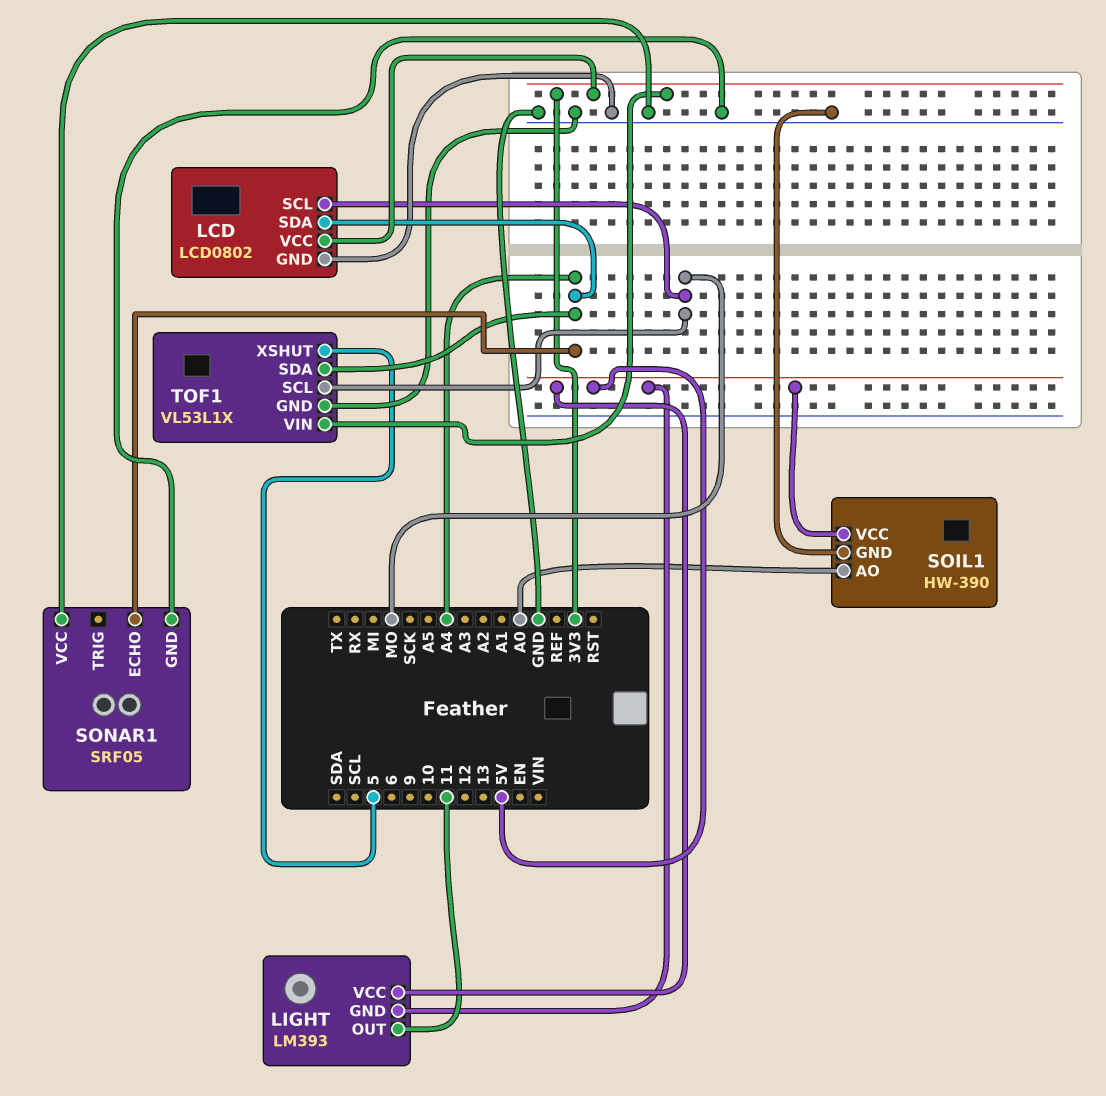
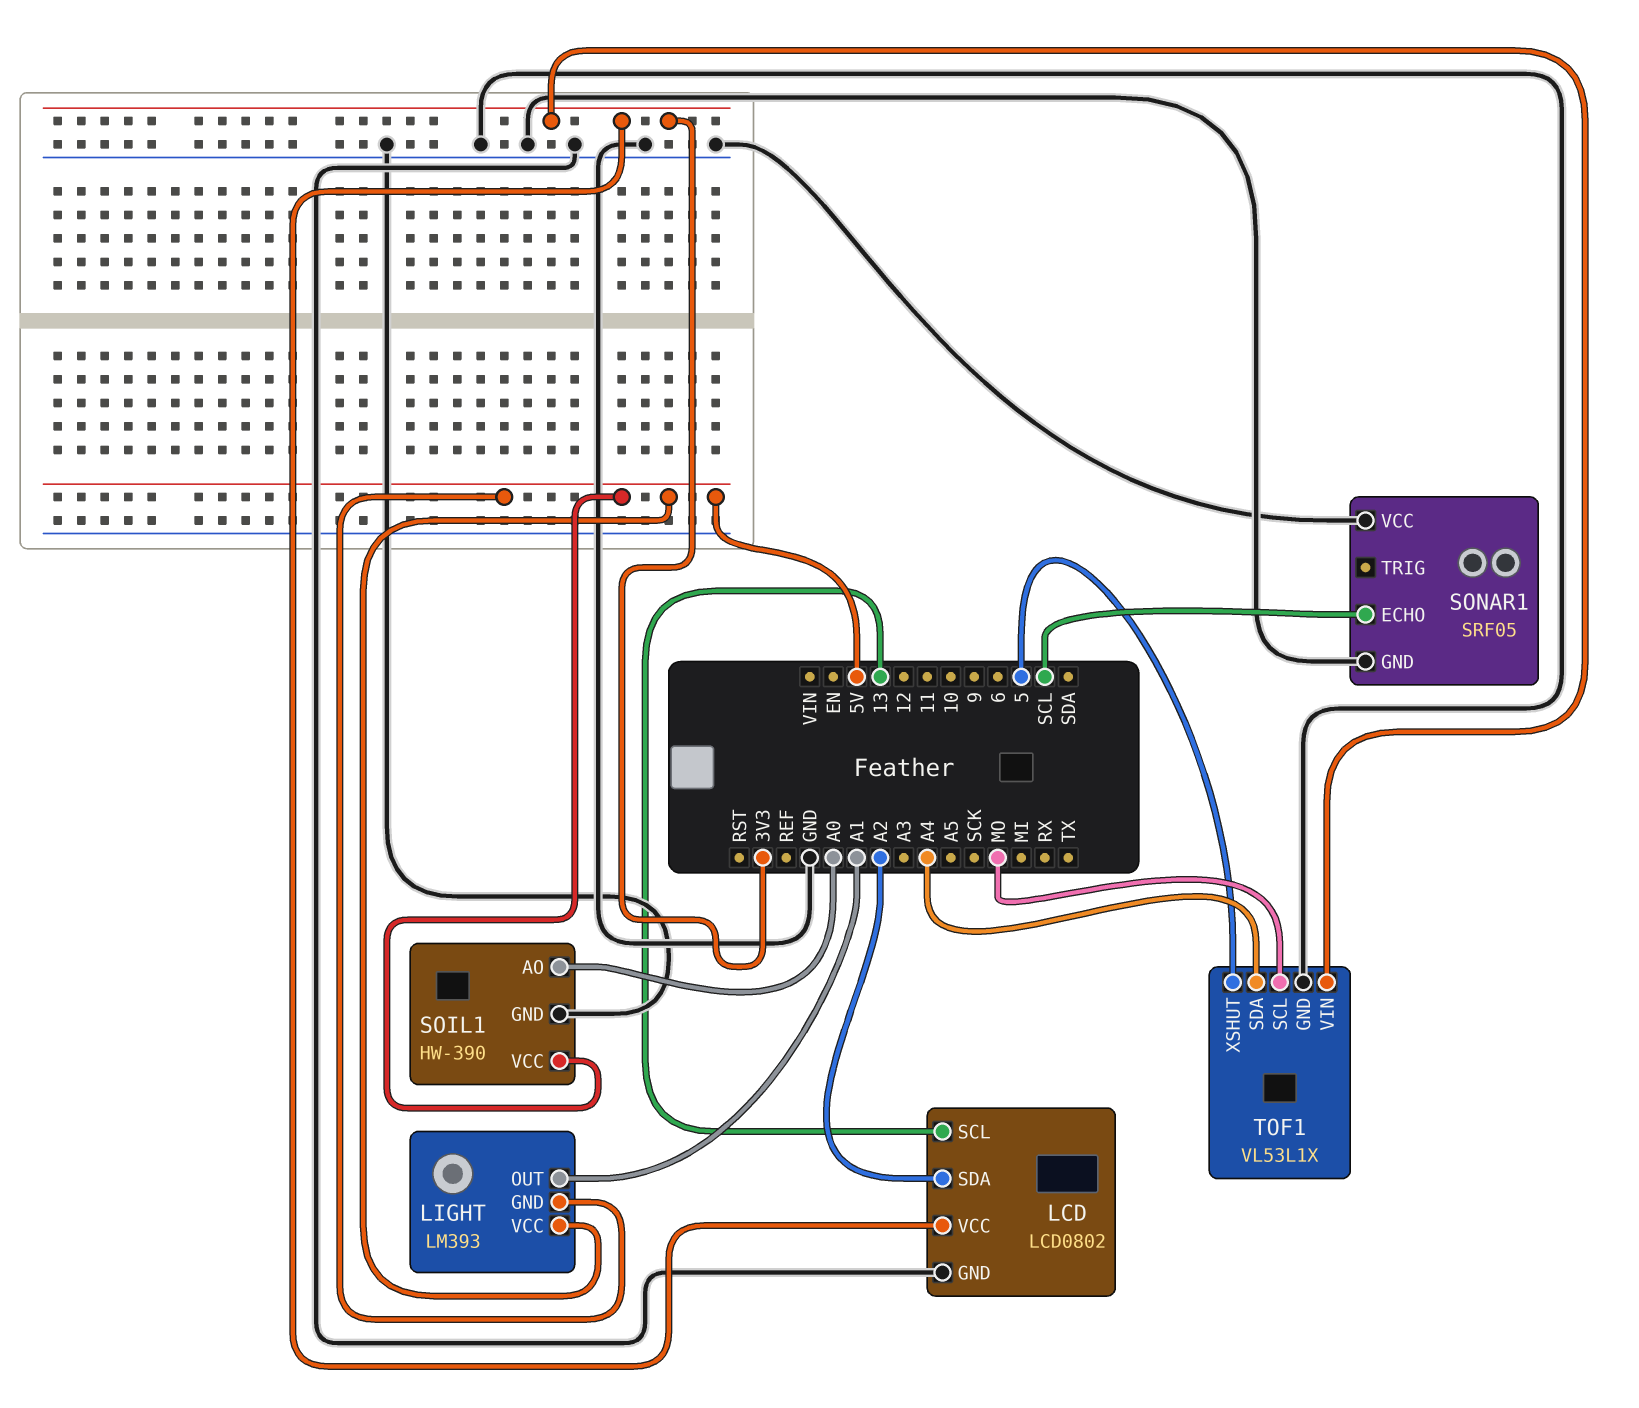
LCD pin SCL: MO -> 13
LCD pin SDA: A4 -> A2
LIGHT pin OUT: 11 -> A1
SONAR1 pin ECHO: A4 -> SCL

